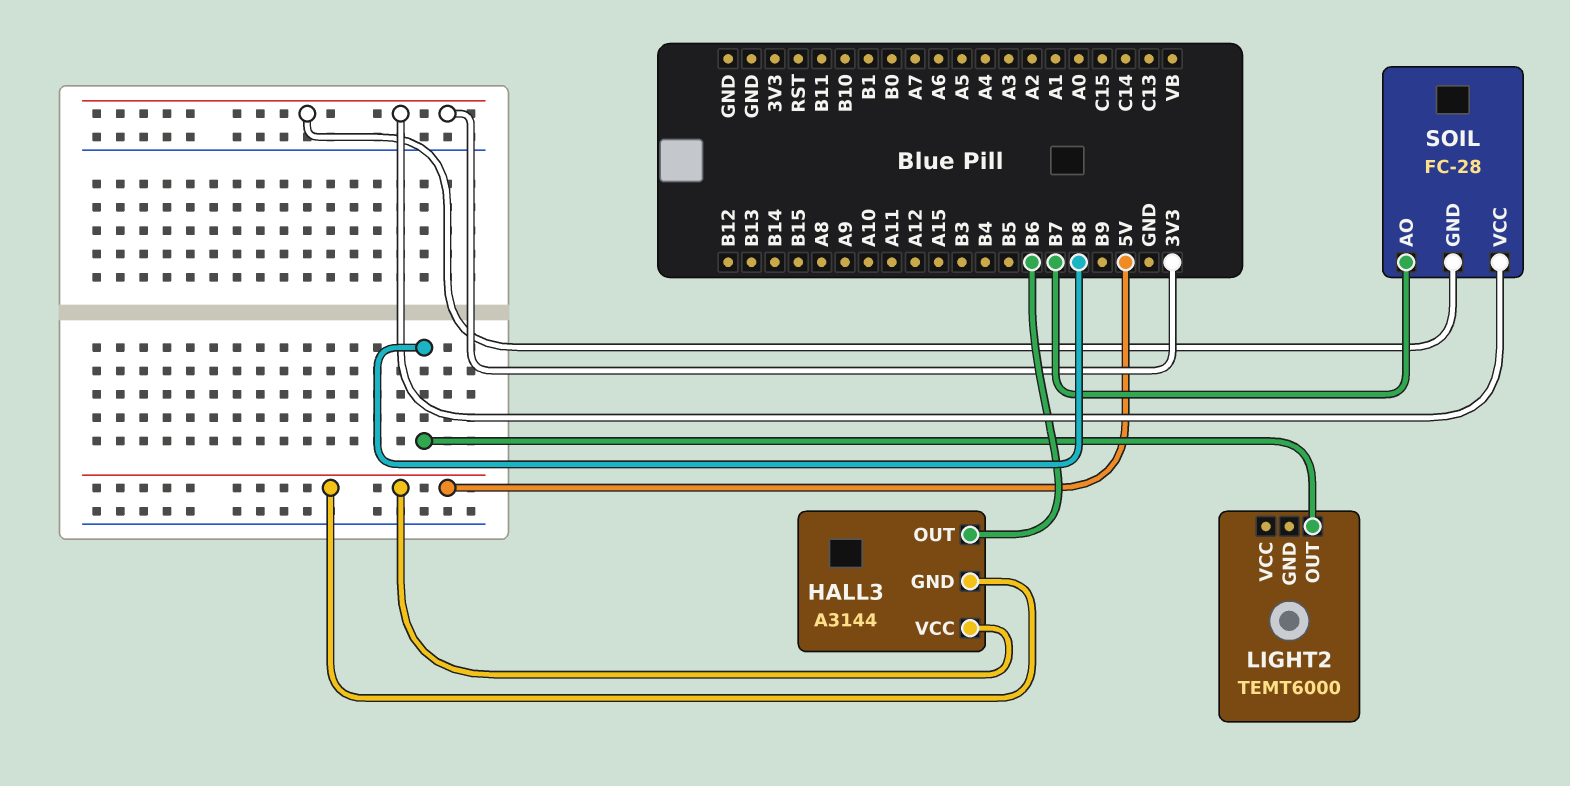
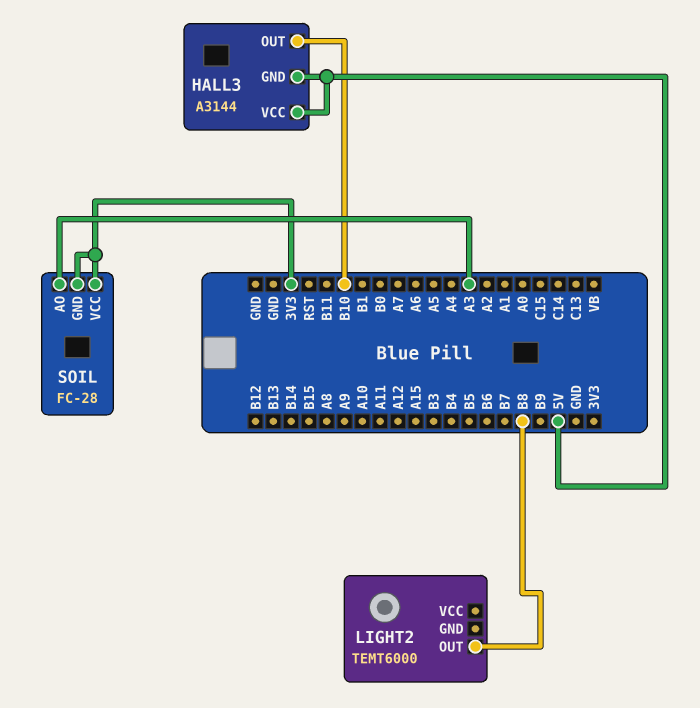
HALL3 pin OUT: B6 -> B10
SOIL pin AO: B7 -> A3

